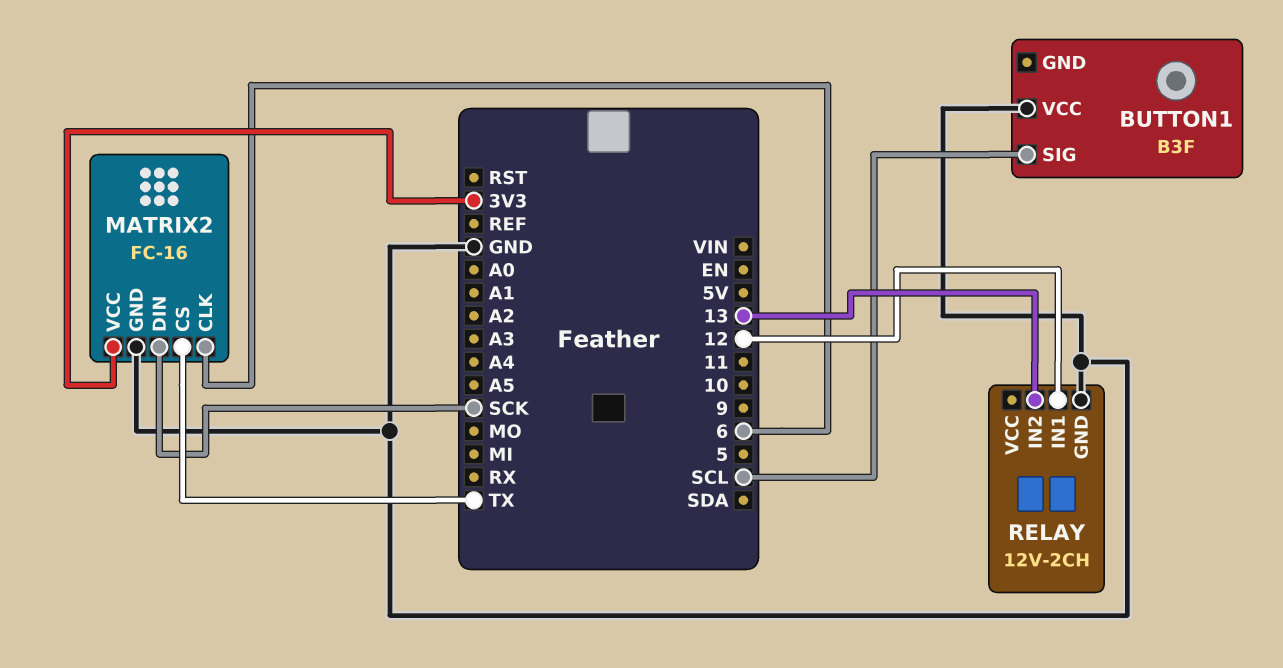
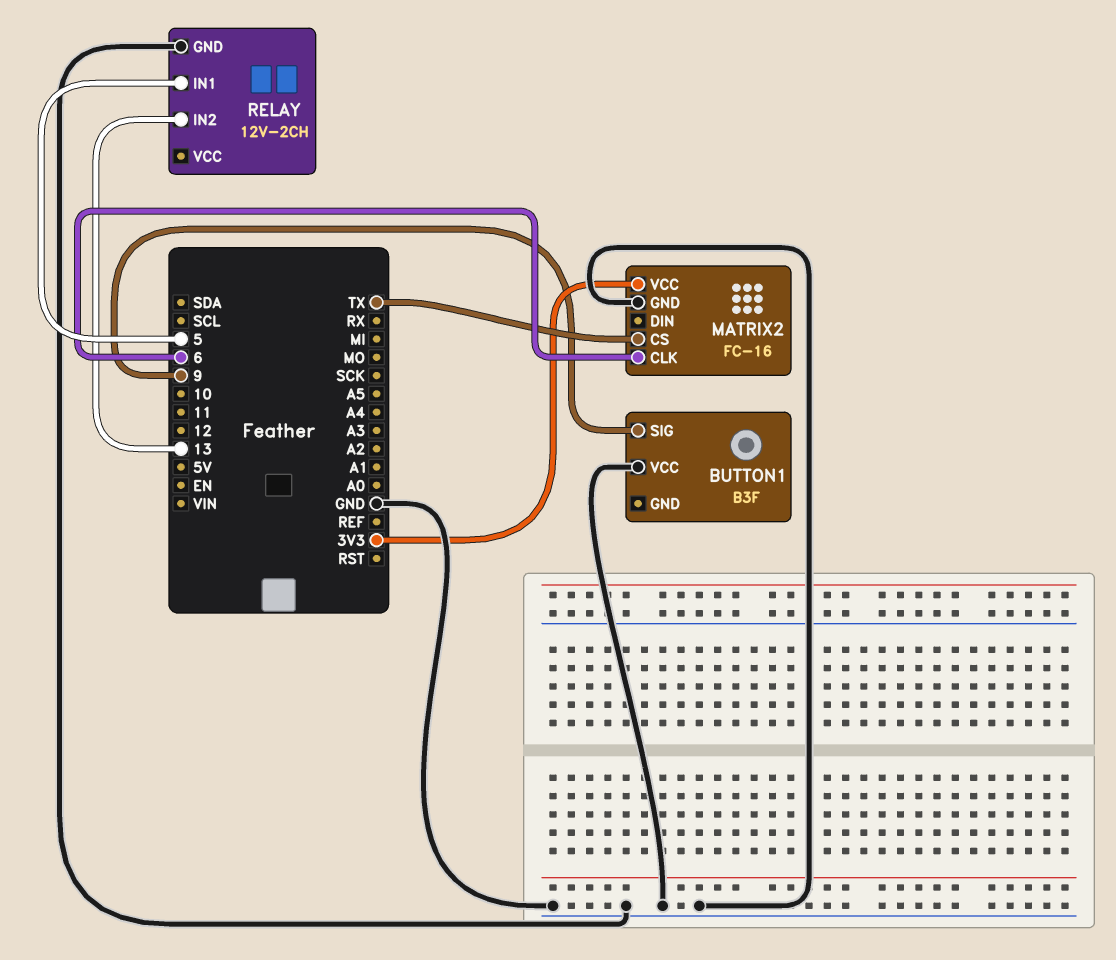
BUTTON1 pin SIG: SCL -> 9
MATRIX2 pin DIN: SCK -> none
RELAY pin IN1: 12 -> 5

